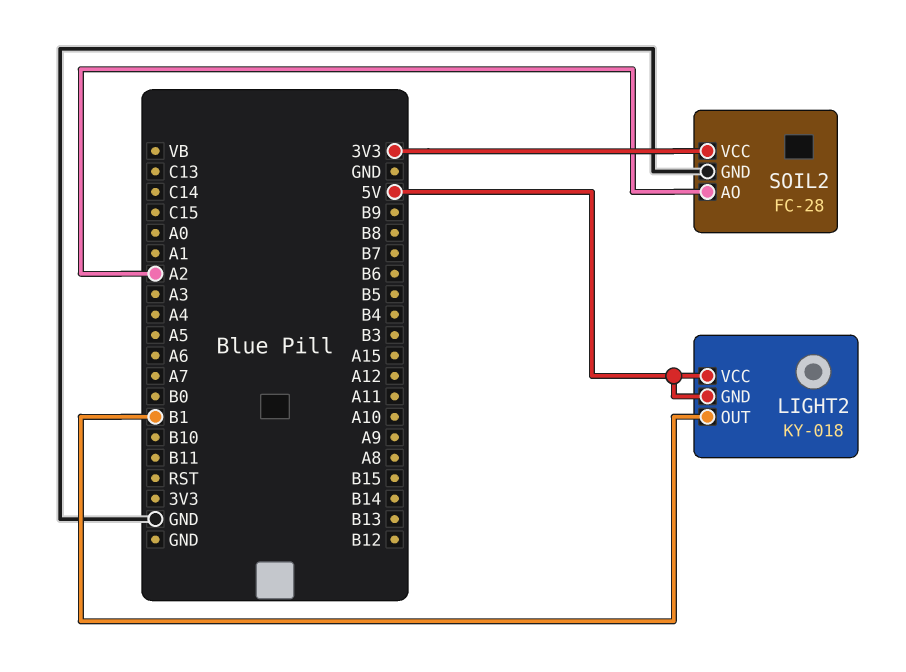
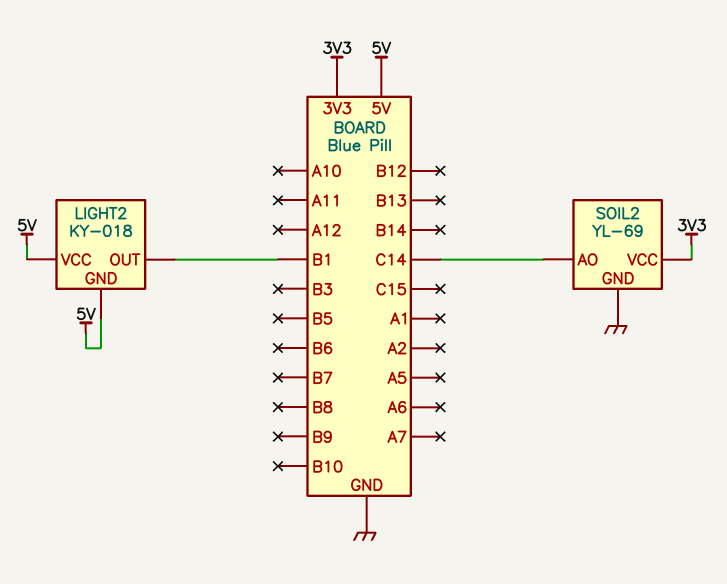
SOIL2: FC-28 -> YL-69
SOIL2 pin AO: A2 -> C14

